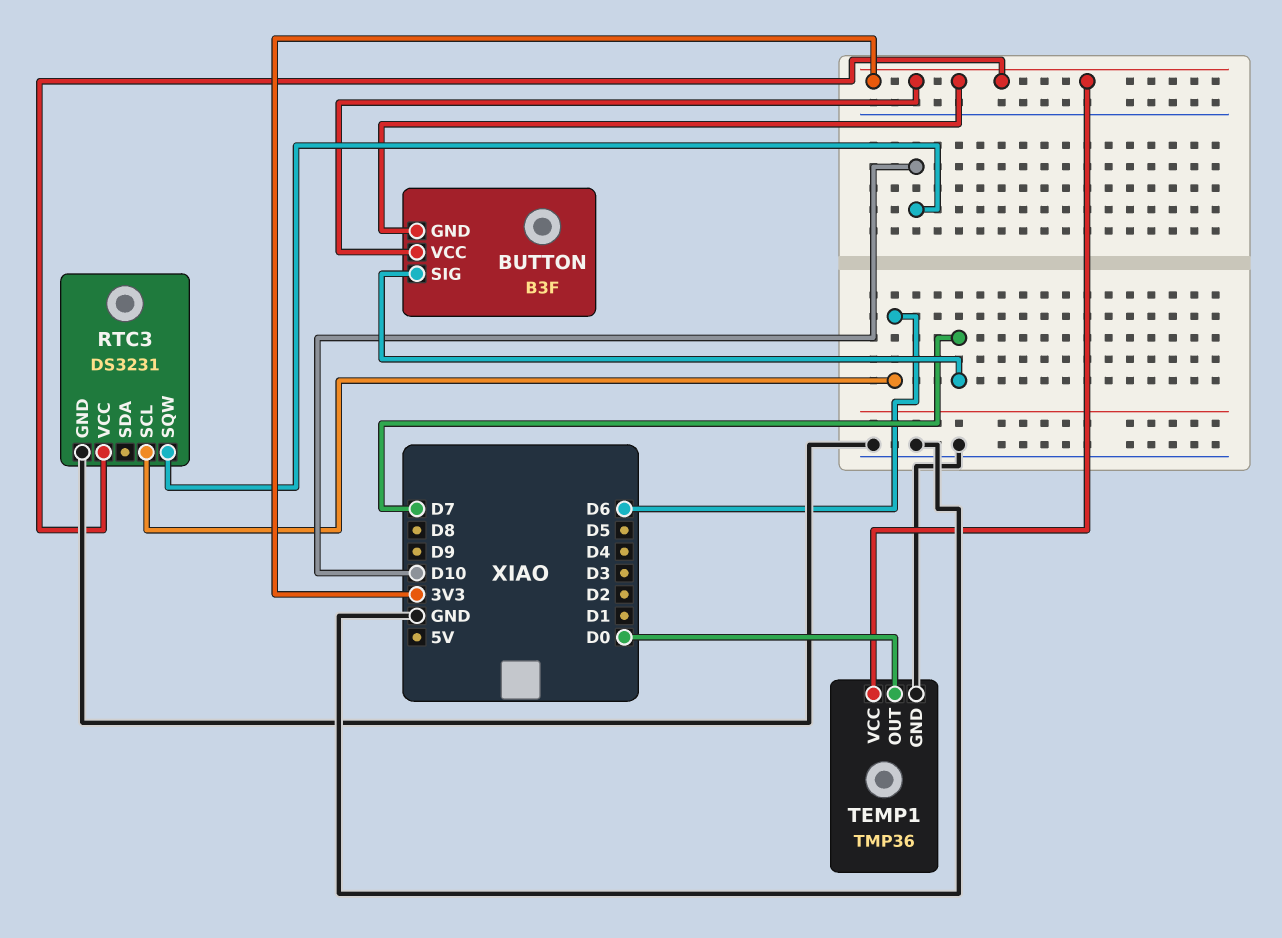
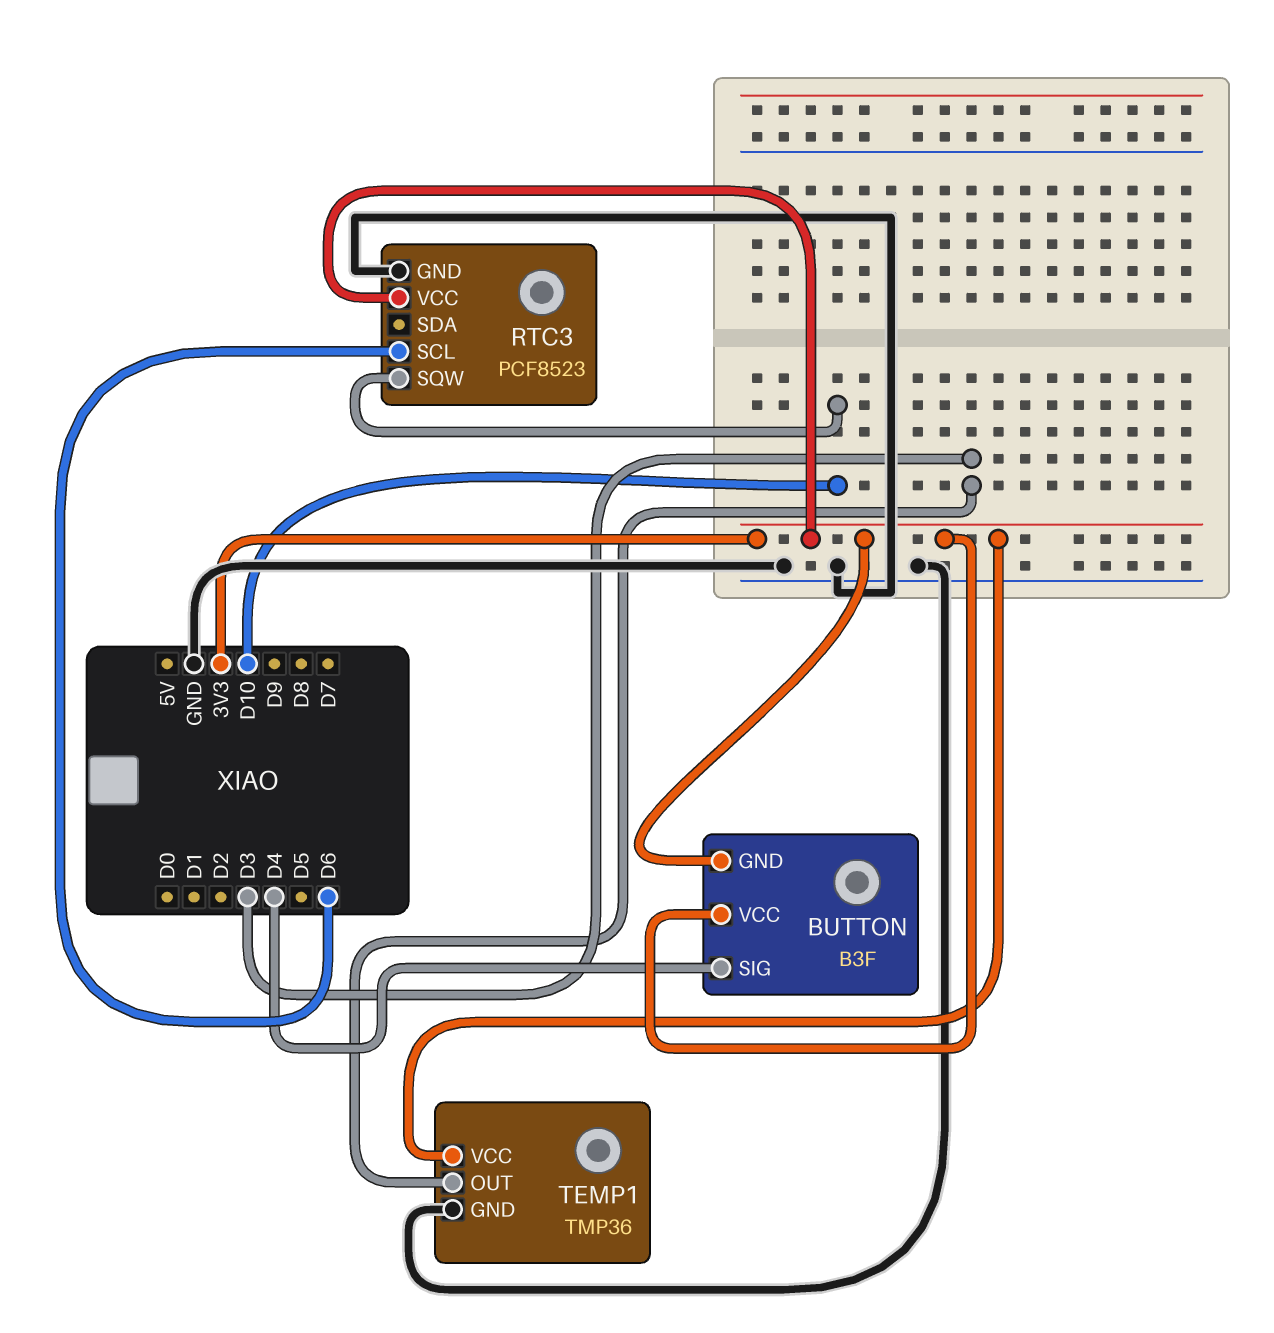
BUTTON pin SIG: D7 -> D4
RTC3: DS3231 -> PCF8523
TEMP1 pin OUT: D0 -> D3

